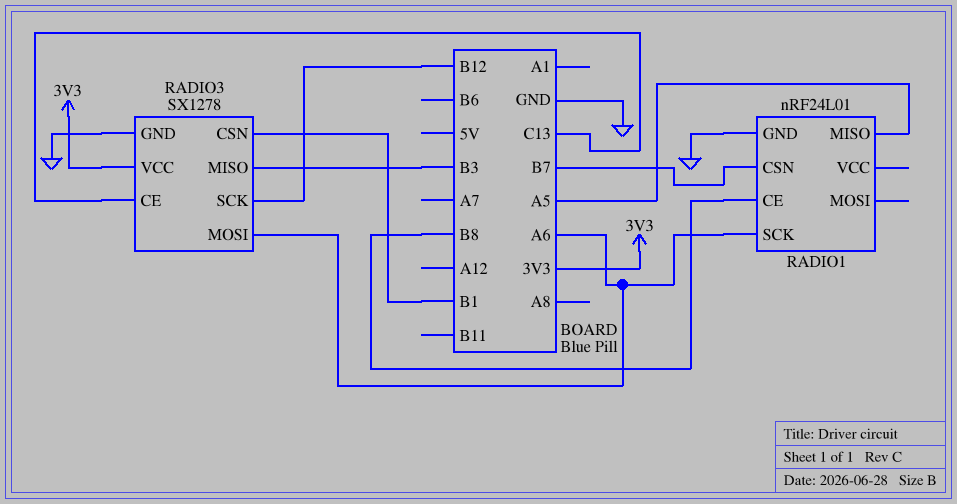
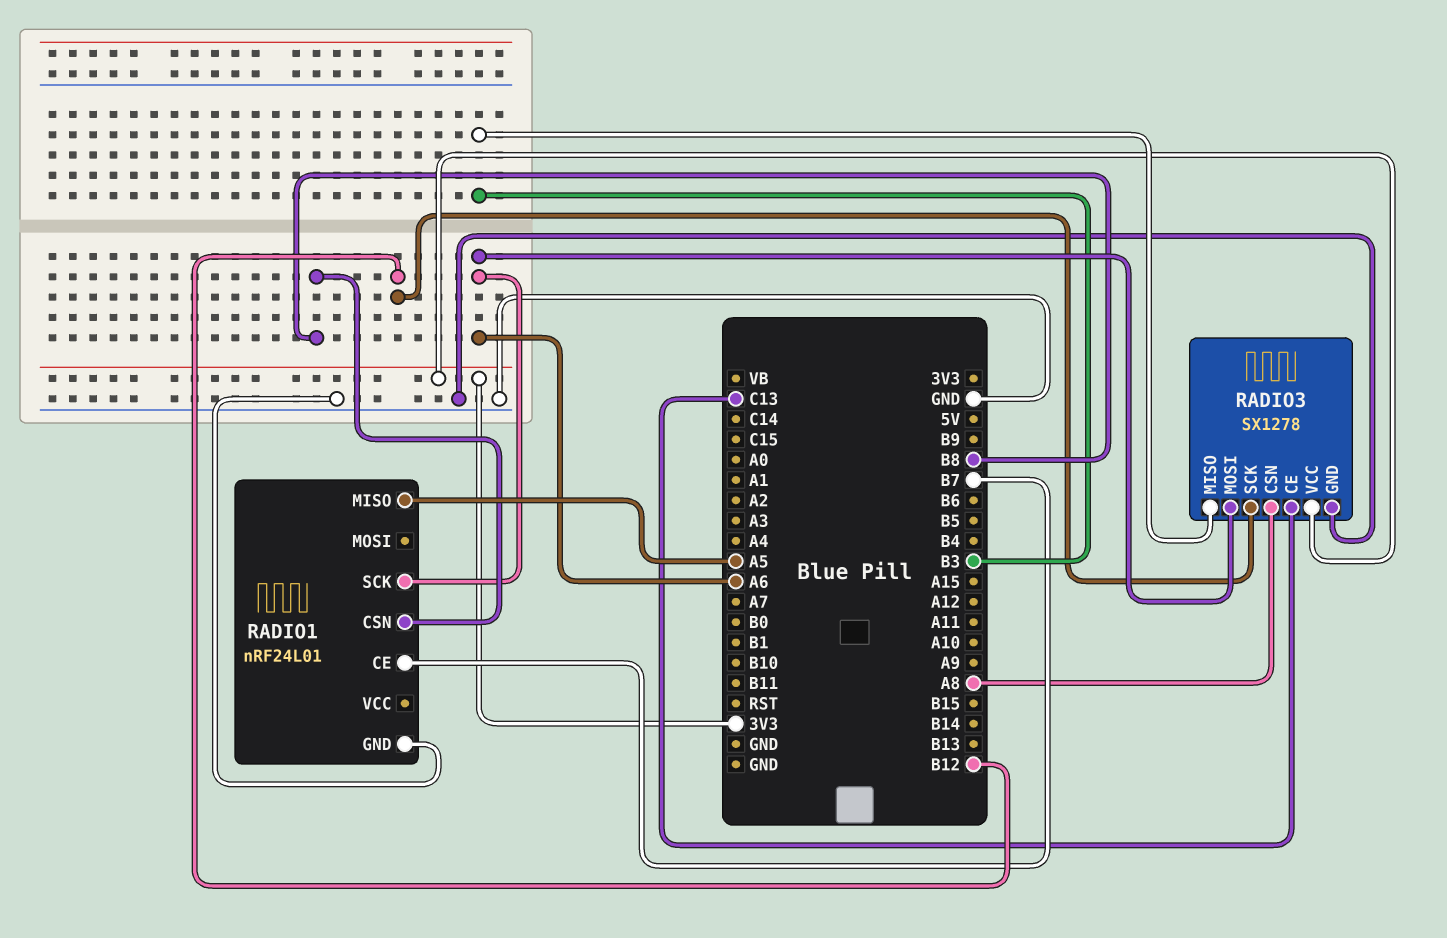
RADIO1 pin CE: B8 -> B7
RADIO1 pin CSN: B7 -> B8
RADIO3 pin CSN: B1 -> A8

